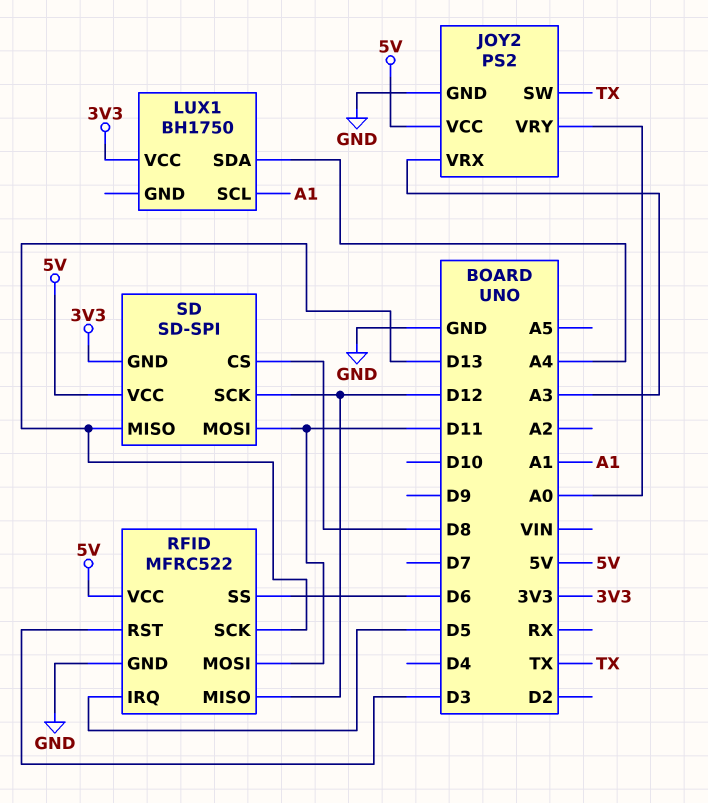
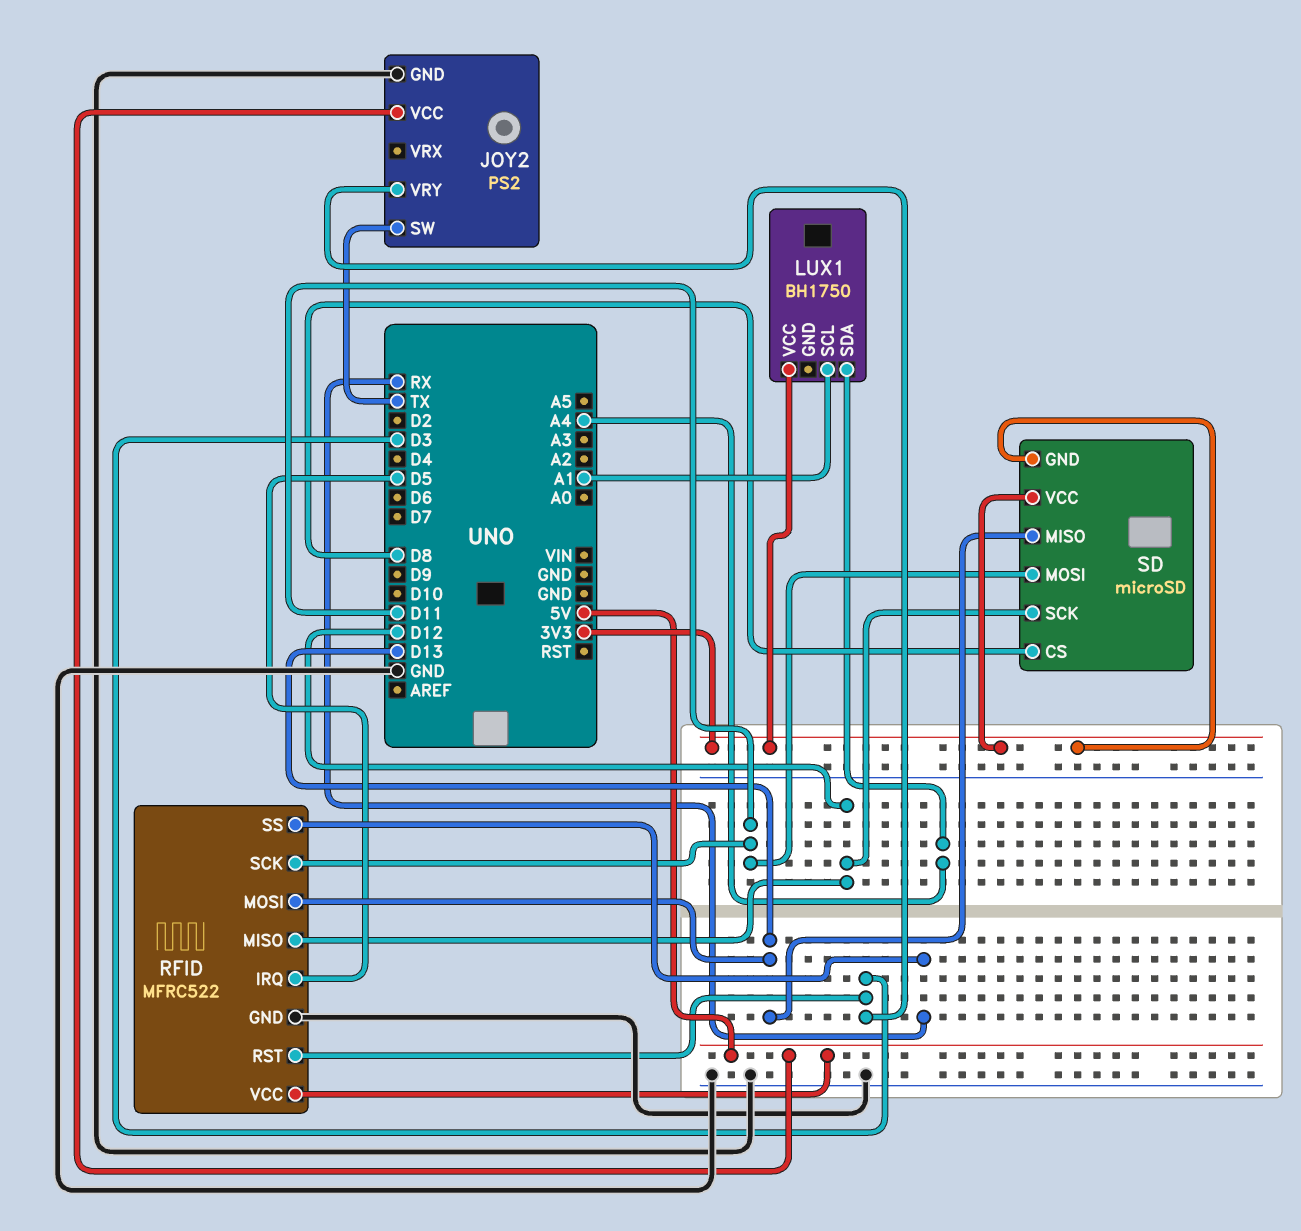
JOY2 pin VRX: A3 -> none
JOY2 pin VRY: A0 -> D3
RFID pin MOSI: D11 -> D13
RFID pin SCK: D13 -> D11
RFID pin SS: D6 -> RX
SD: SD-SPI -> microSD
SD pin VCC: 5V -> 3V3

